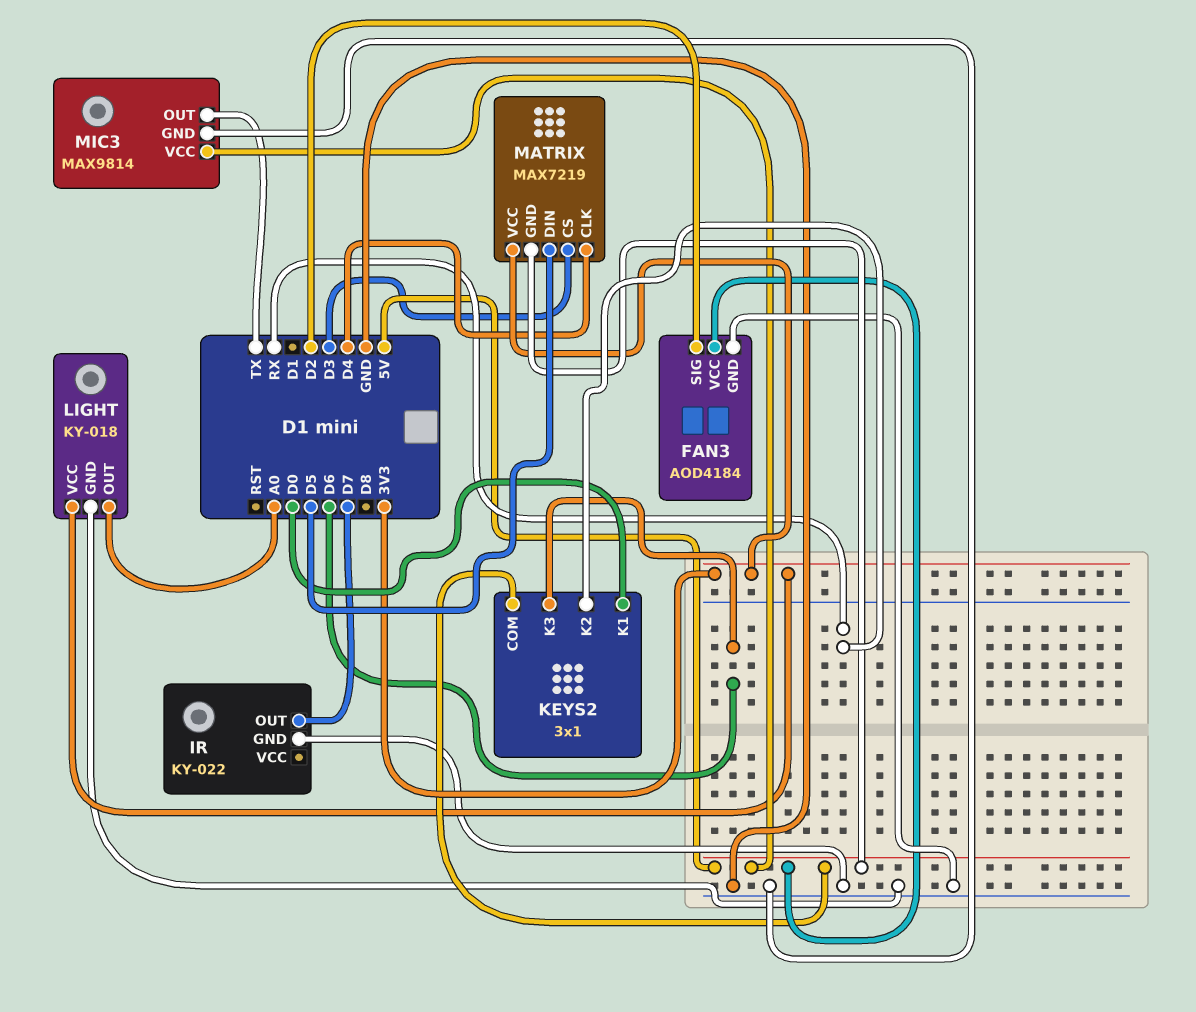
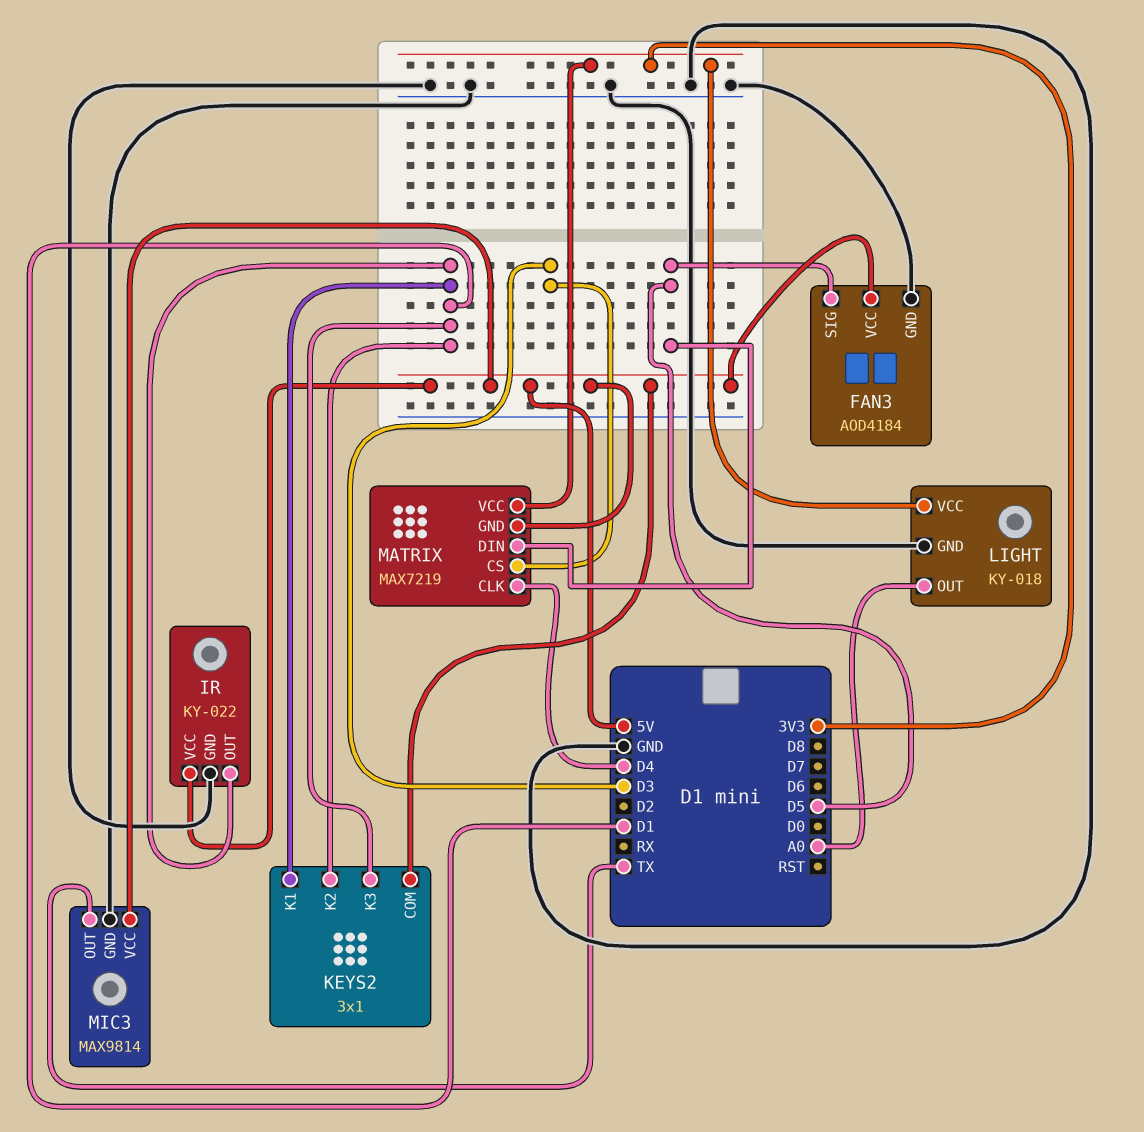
FAN3 pin SIG: D2 -> D5
IR pin OUT: D7 -> D1
IR pin VCC: none -> 5V
KEYS2 pin K1: D0 -> D1
KEYS2 pin K2: RX -> D1
KEYS2 pin K3: D6 -> D1

